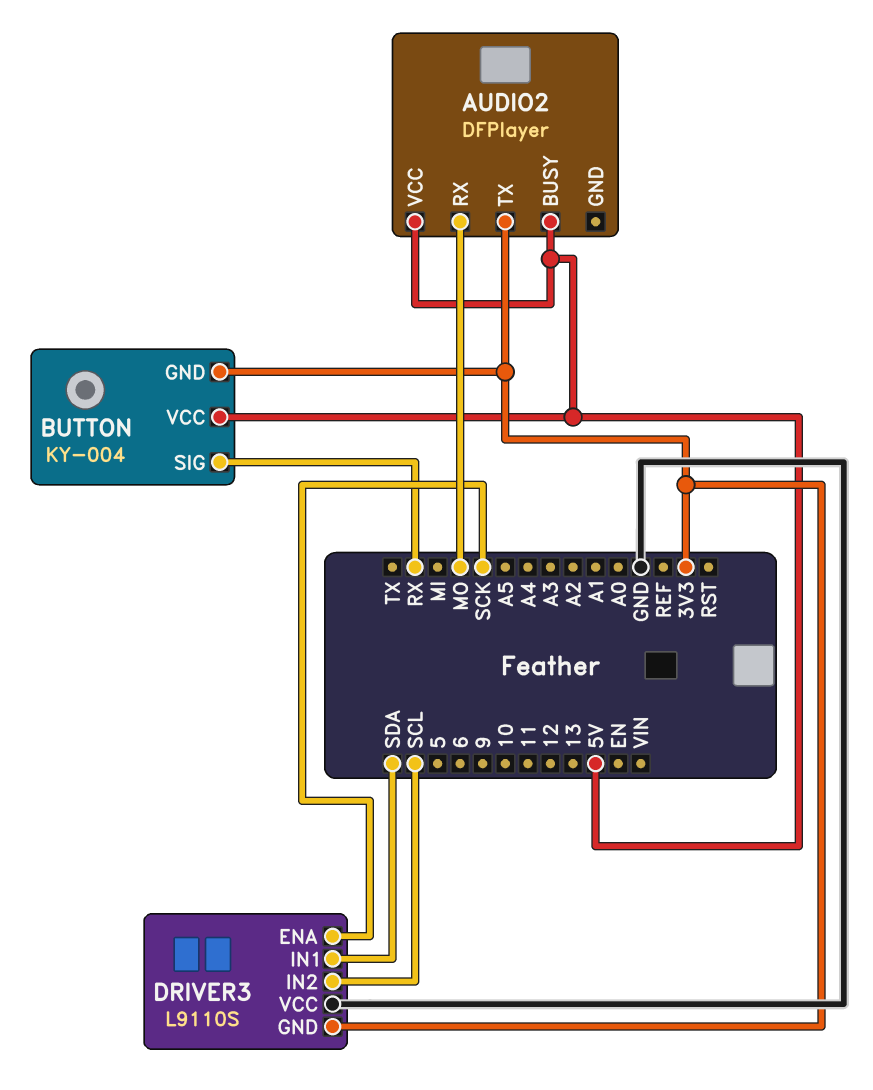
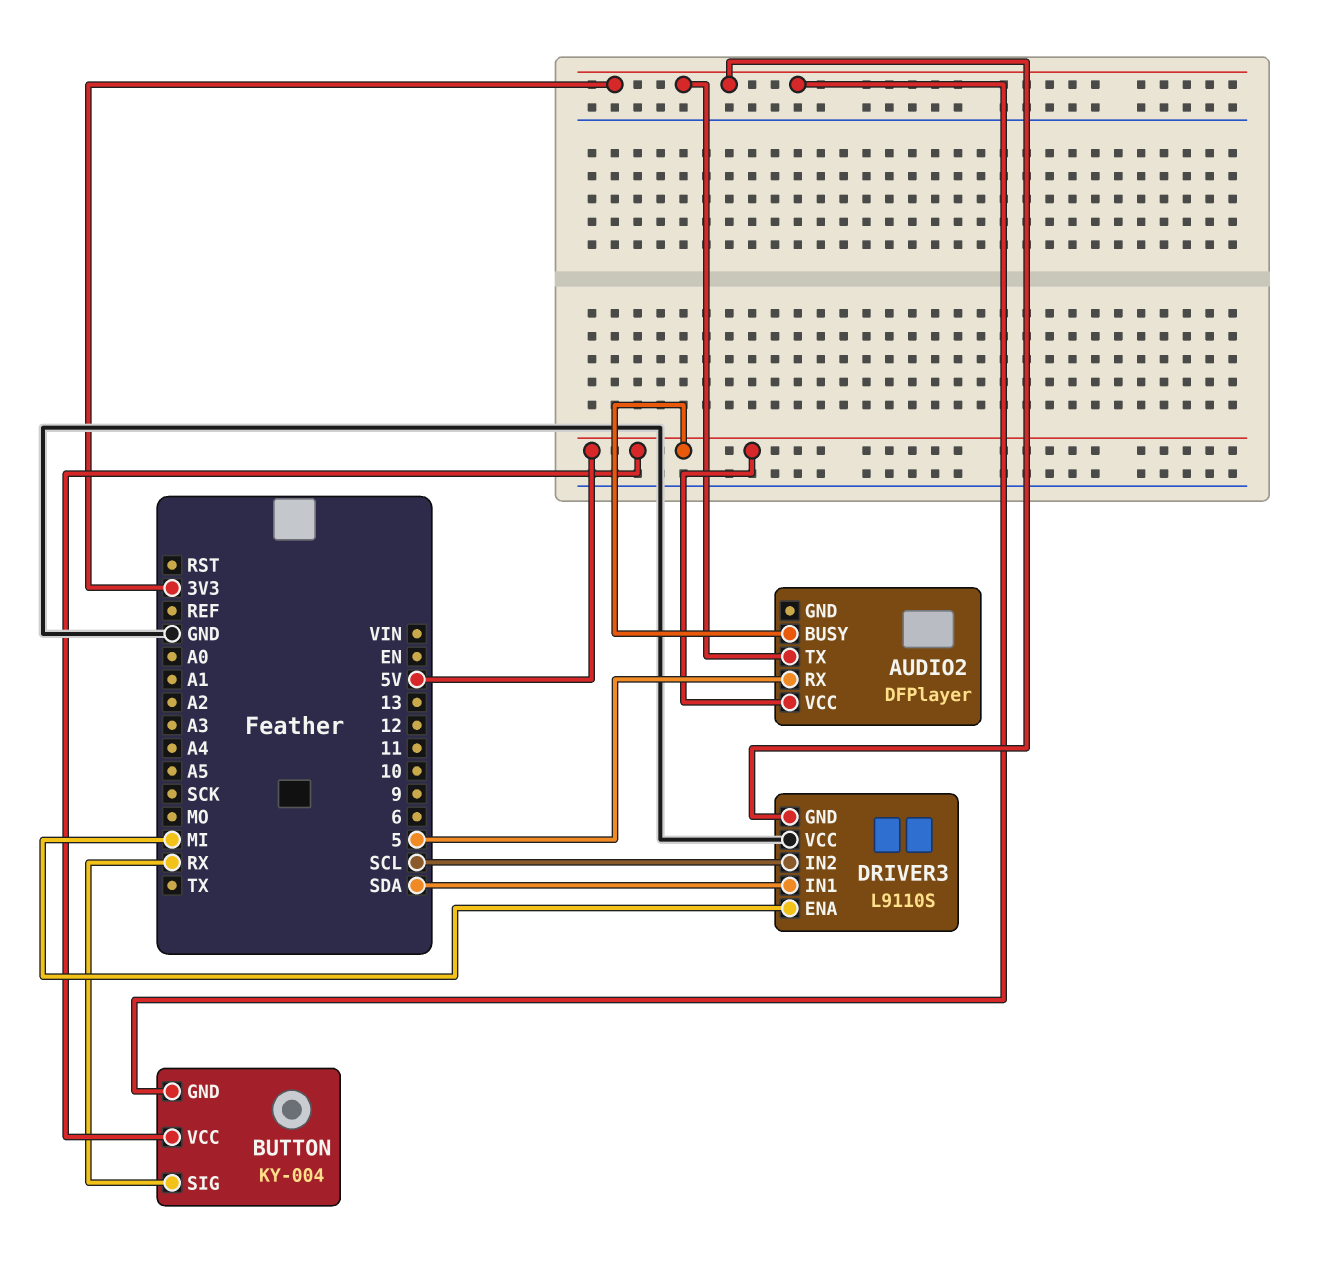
AUDIO2 pin RX: MO -> 5
DRIVER3 pin ENA: SCK -> MI

